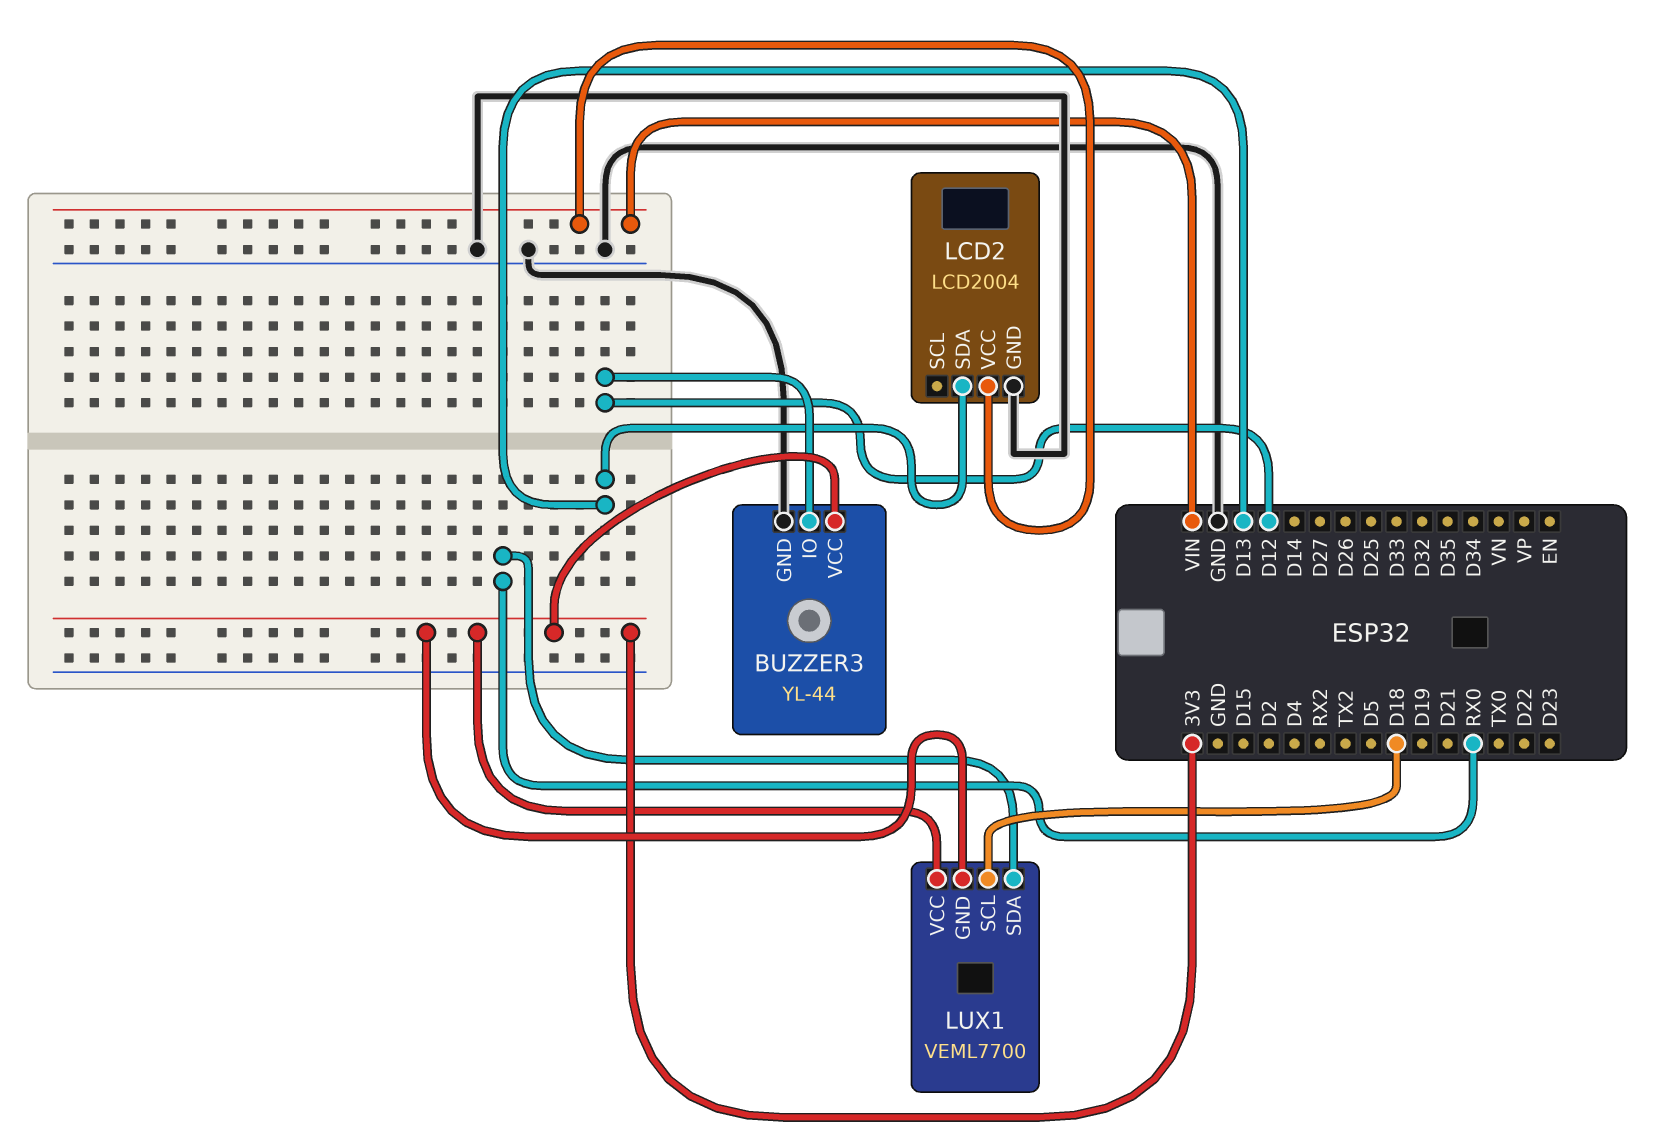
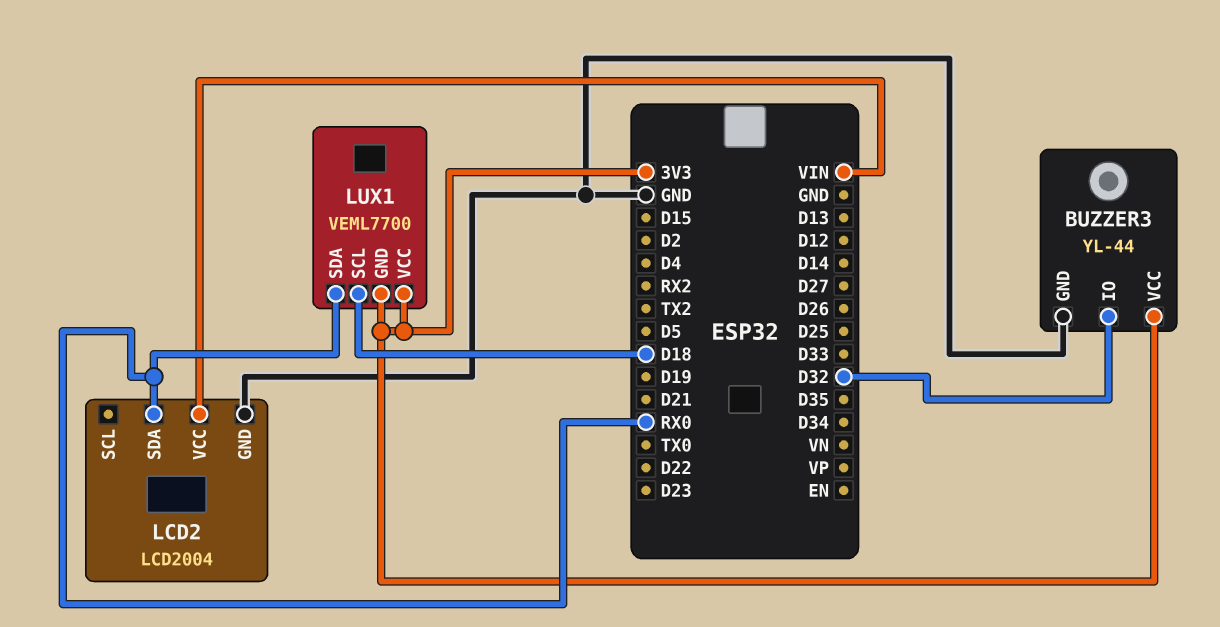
BUZZER3 pin IO: D12 -> D32
LCD2 pin SDA: D13 -> RX0

